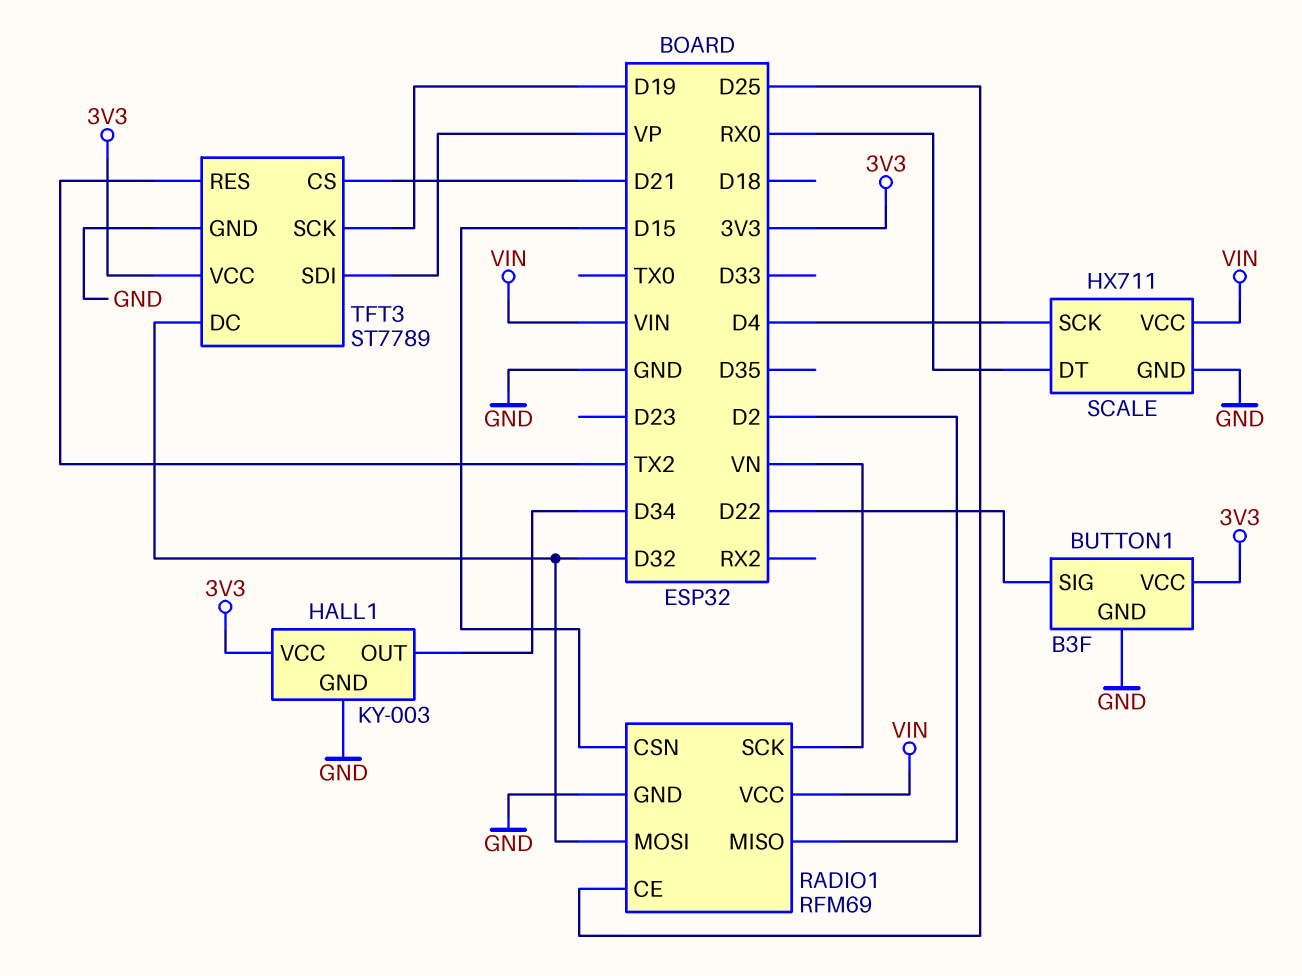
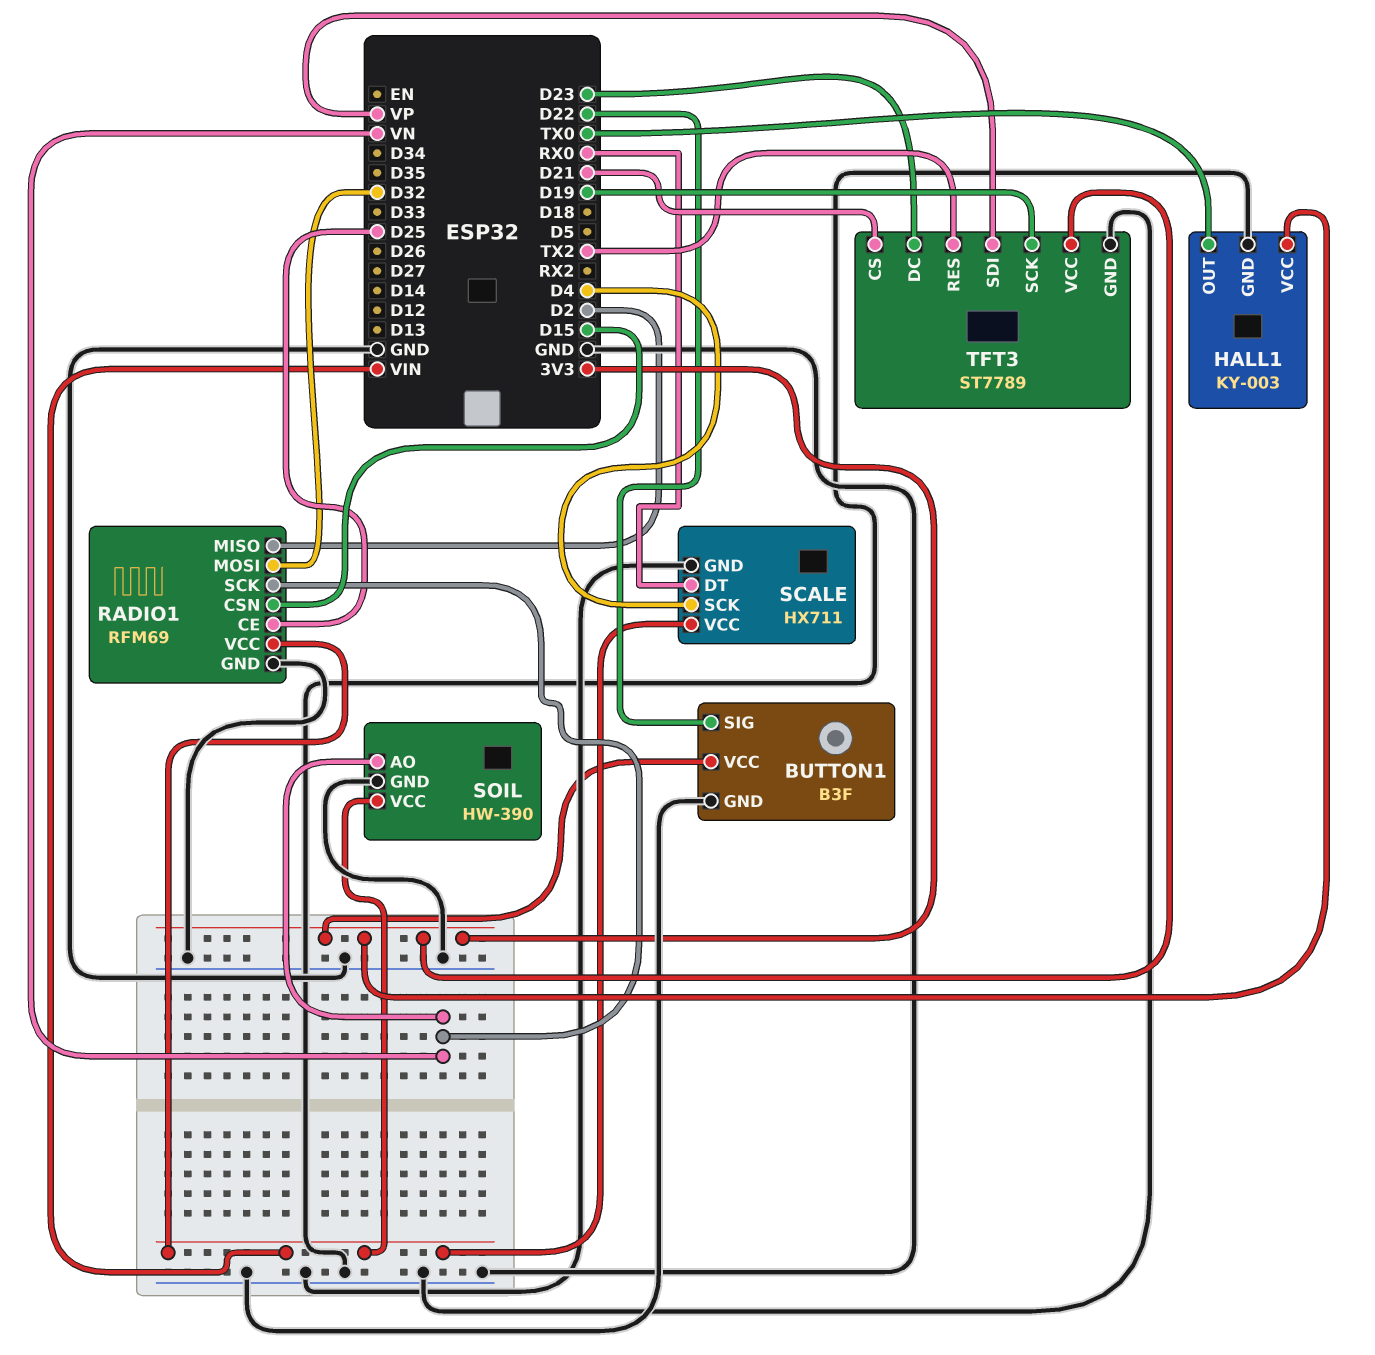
HALL1 pin OUT: D34 -> TX0
SOIL: none -> HW-390
SOIL pin AO: none -> VN
SOIL pin GND: none -> GND
SOIL pin VCC: none -> VIN
TFT3 pin DC: D32 -> D23

